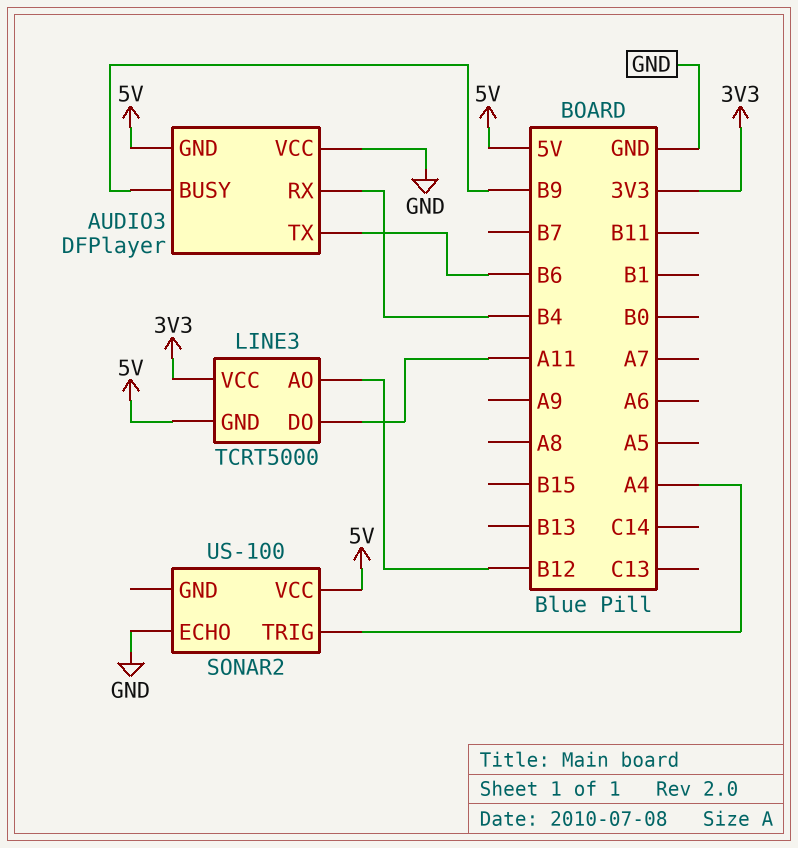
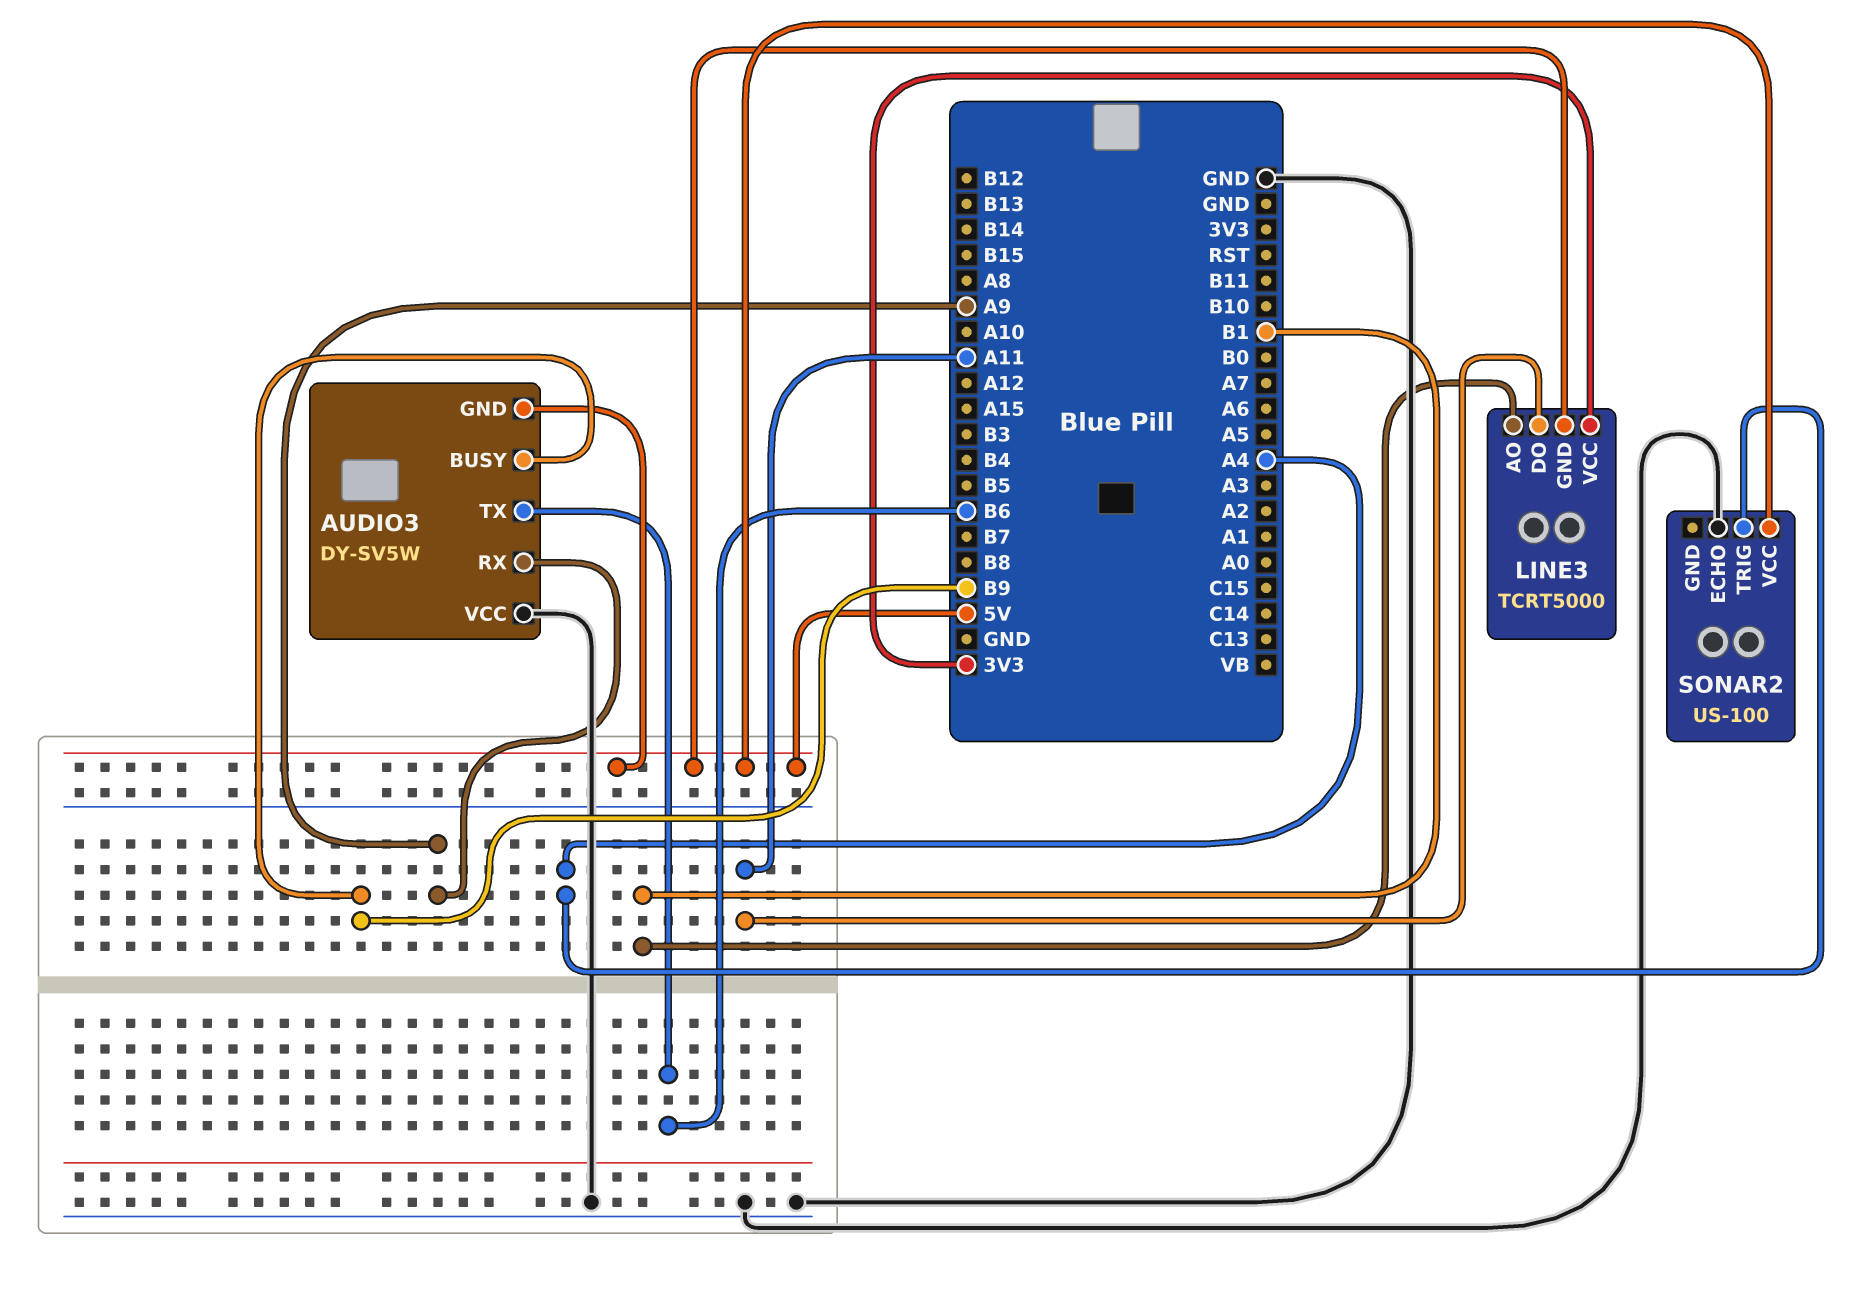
AUDIO3: DFPlayer -> DY-SV5W
AUDIO3 pin RX: B4 -> A9
LINE3 pin AO: B12 -> B1

